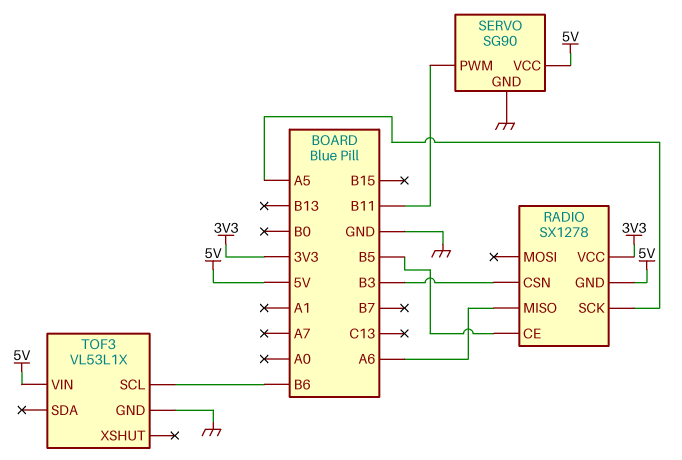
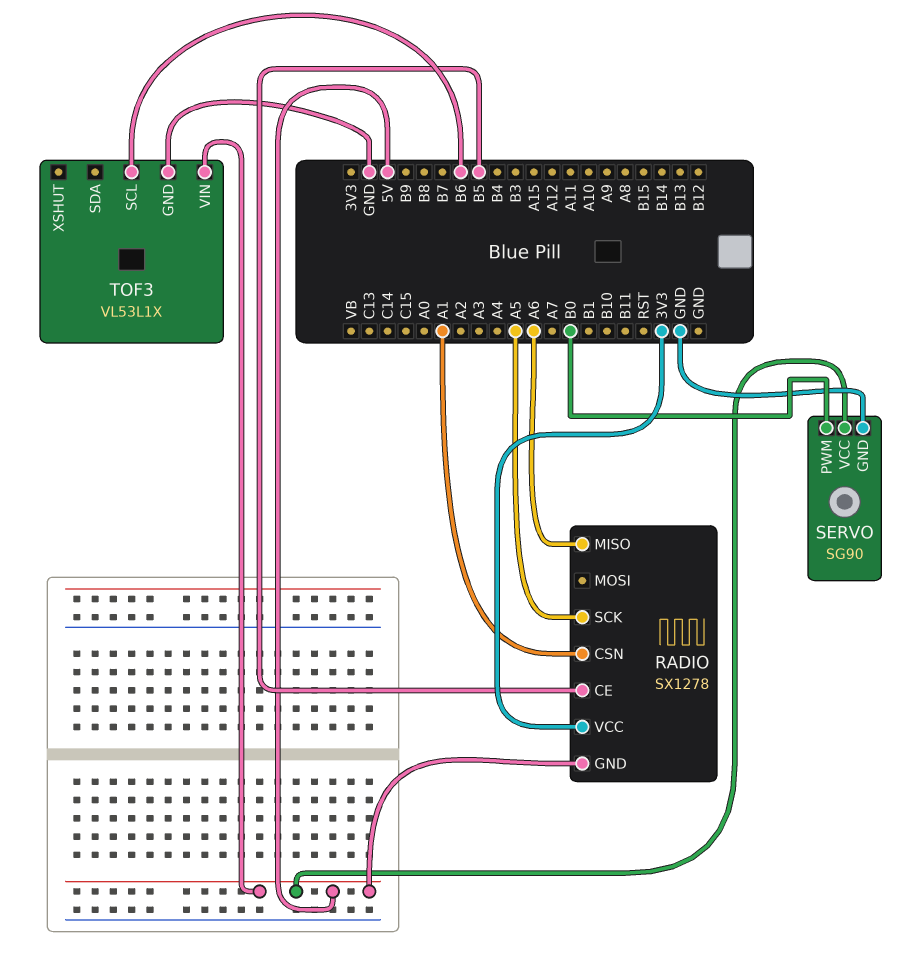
RADIO pin CSN: B3 -> A1
SERVO pin PWM: B11 -> B0

